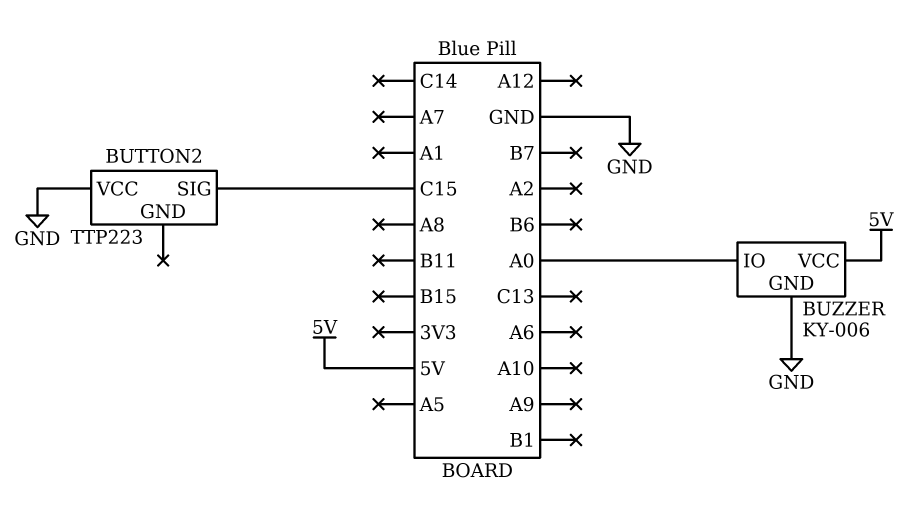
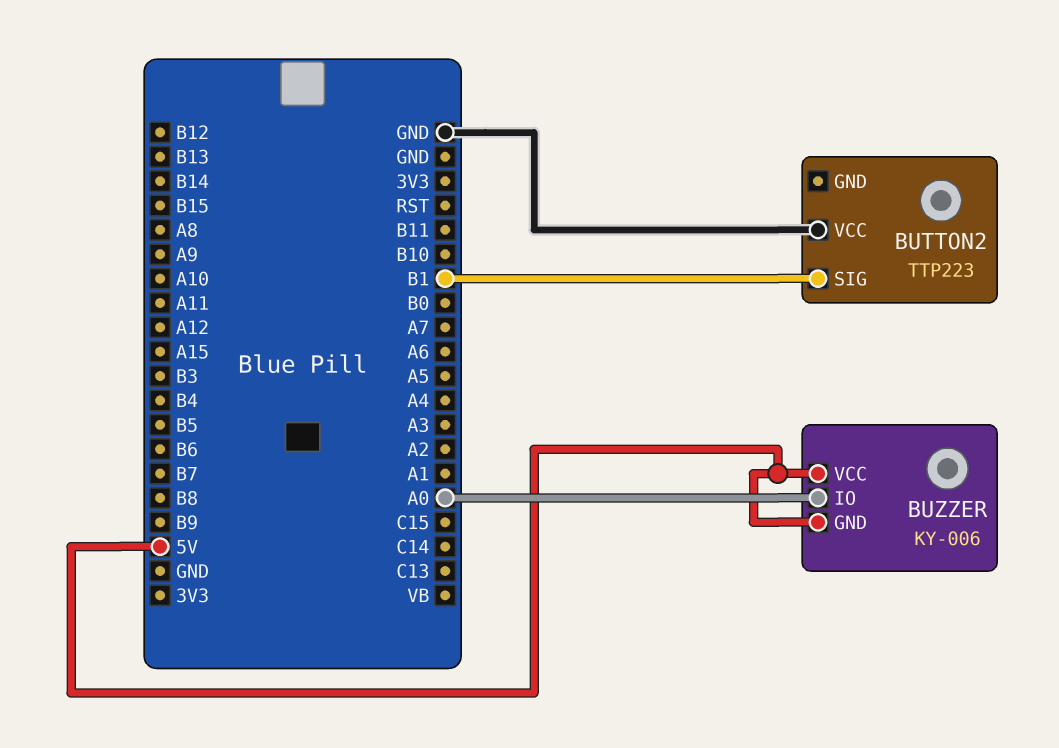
BUTTON2 pin SIG: C15 -> B1
BUZZER pin GND: GND -> 5V

